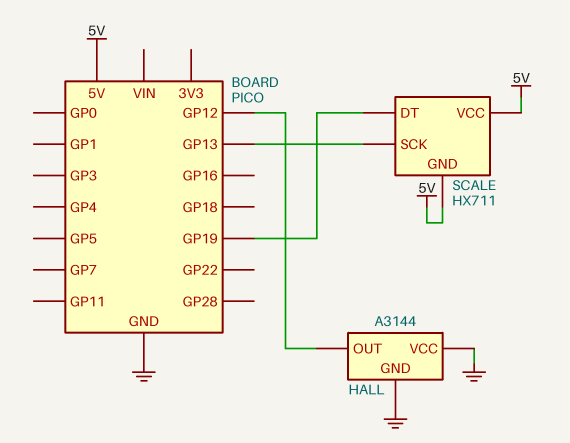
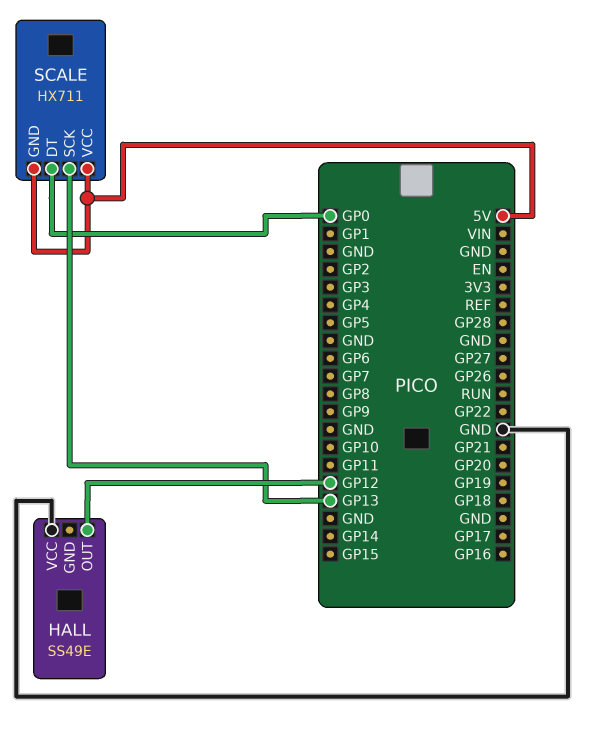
HALL: A3144 -> SS49E
HALL pin GND: GND -> none
SCALE pin DT: GP19 -> GP0

